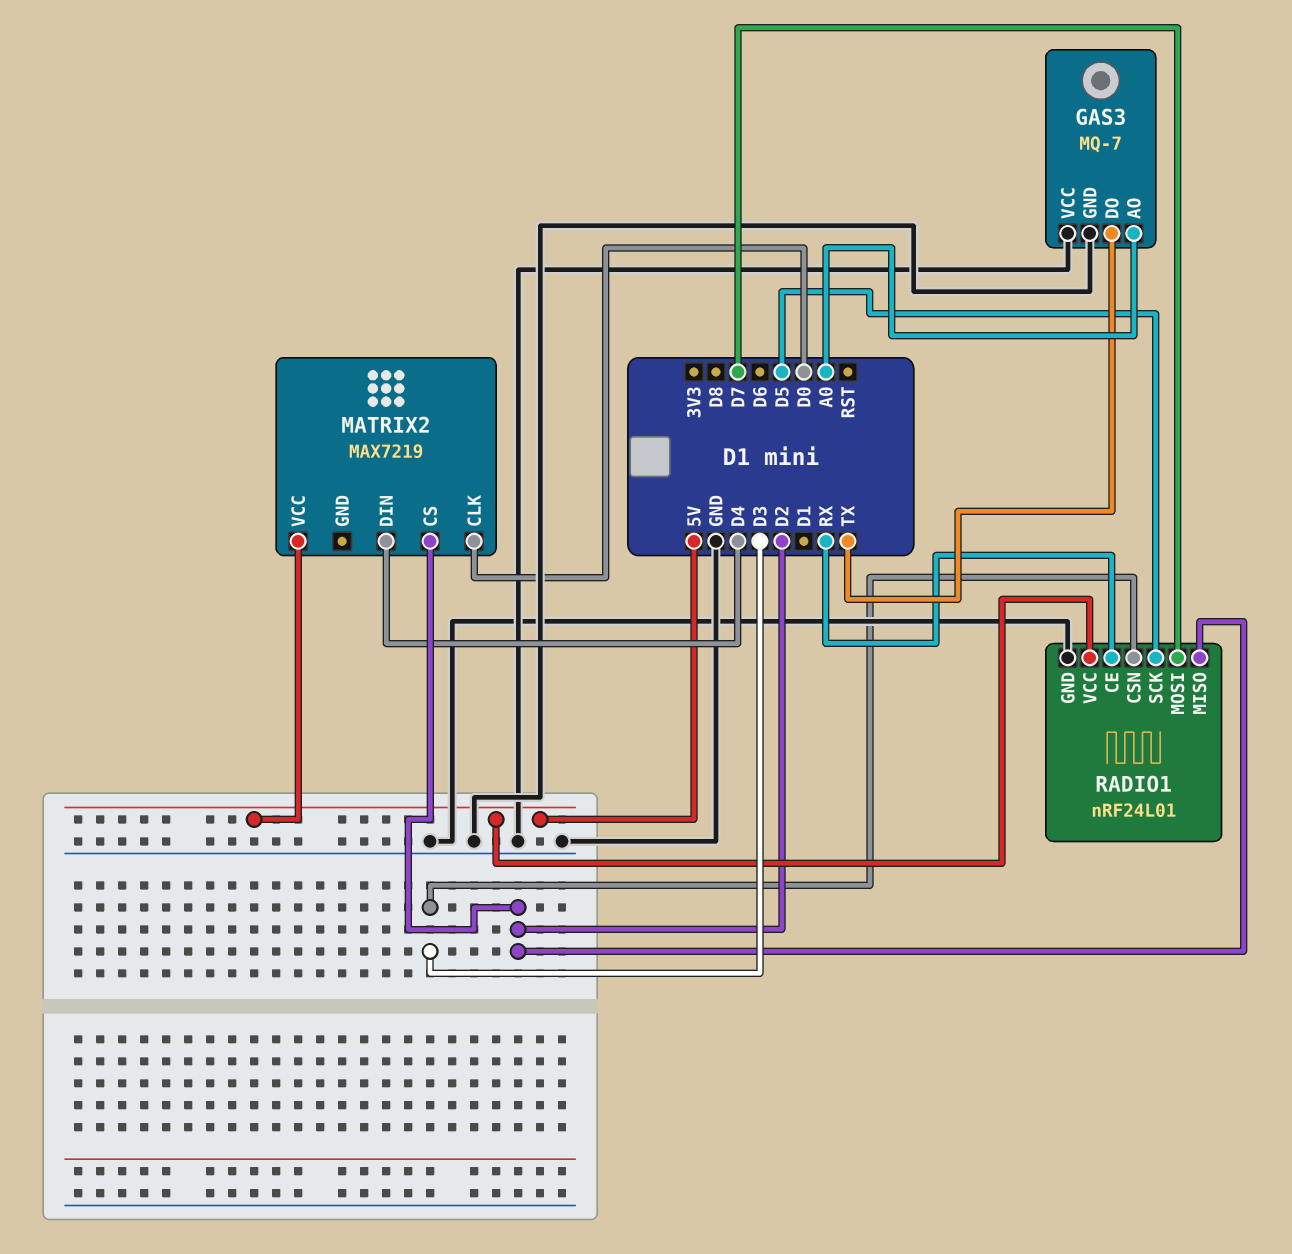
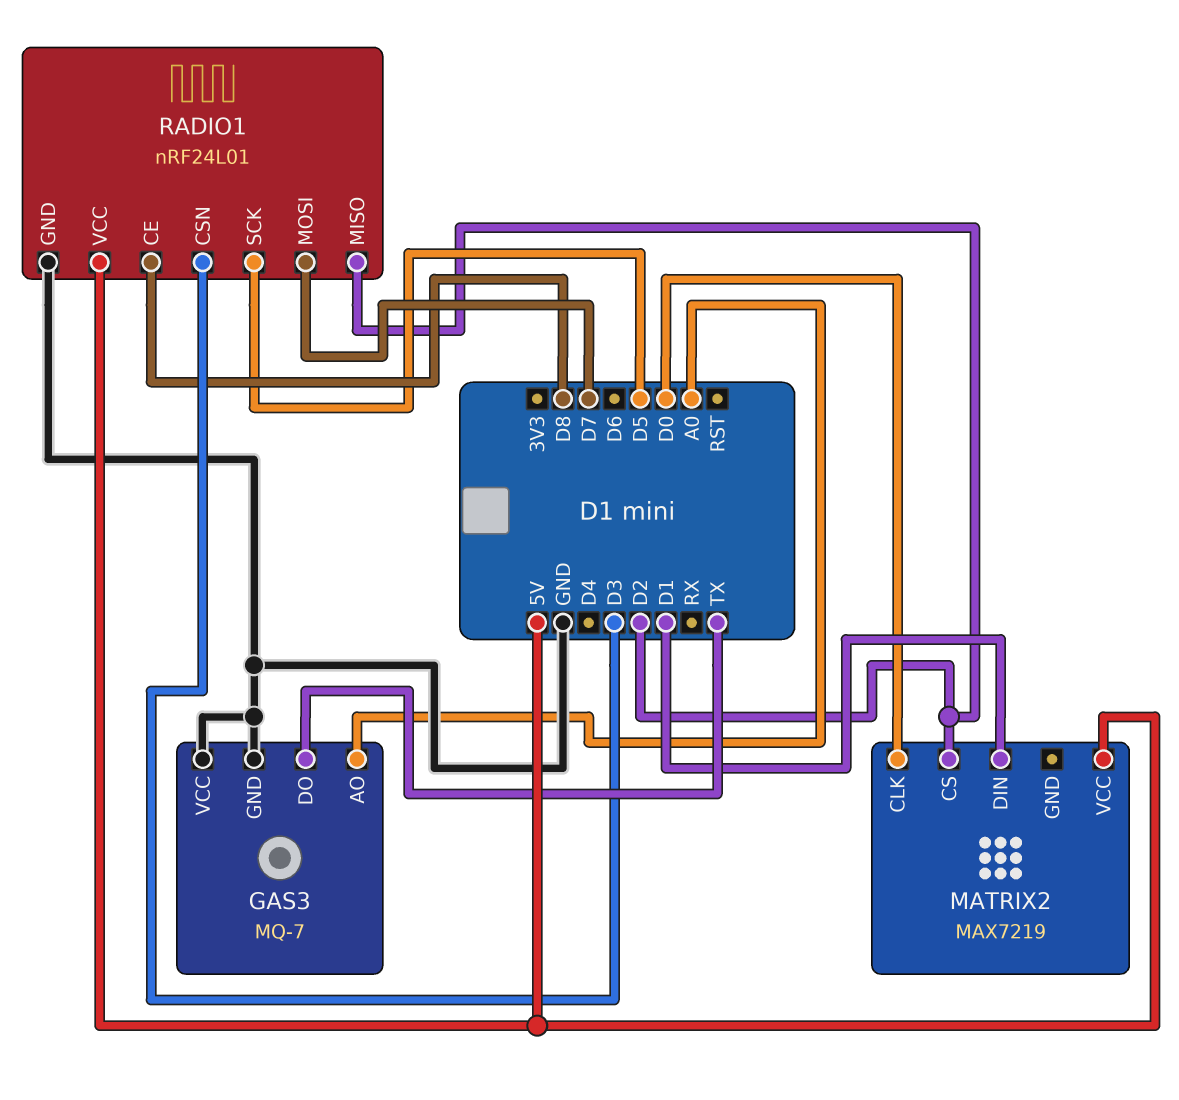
MATRIX2 pin DIN: D4 -> D1
RADIO1 pin CE: RX -> D8

